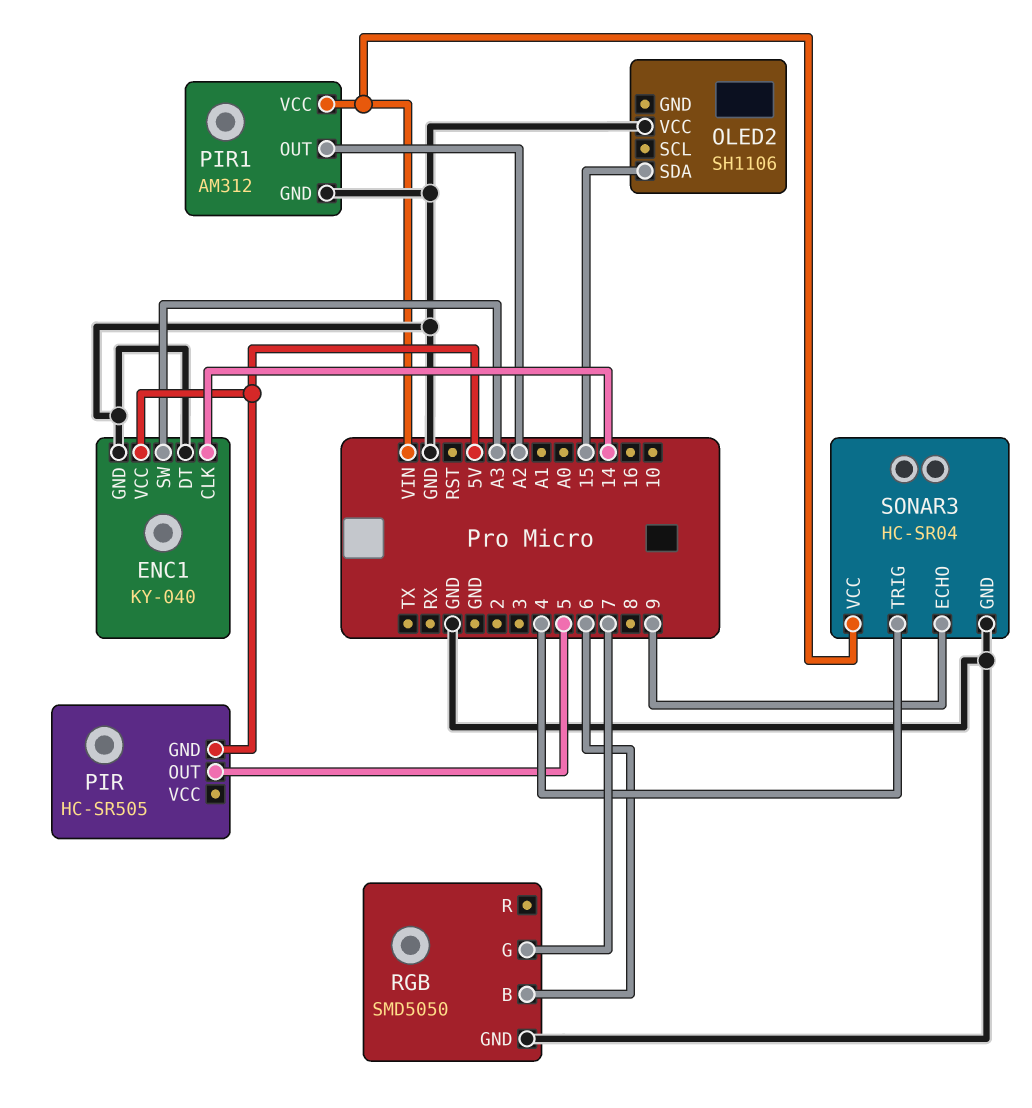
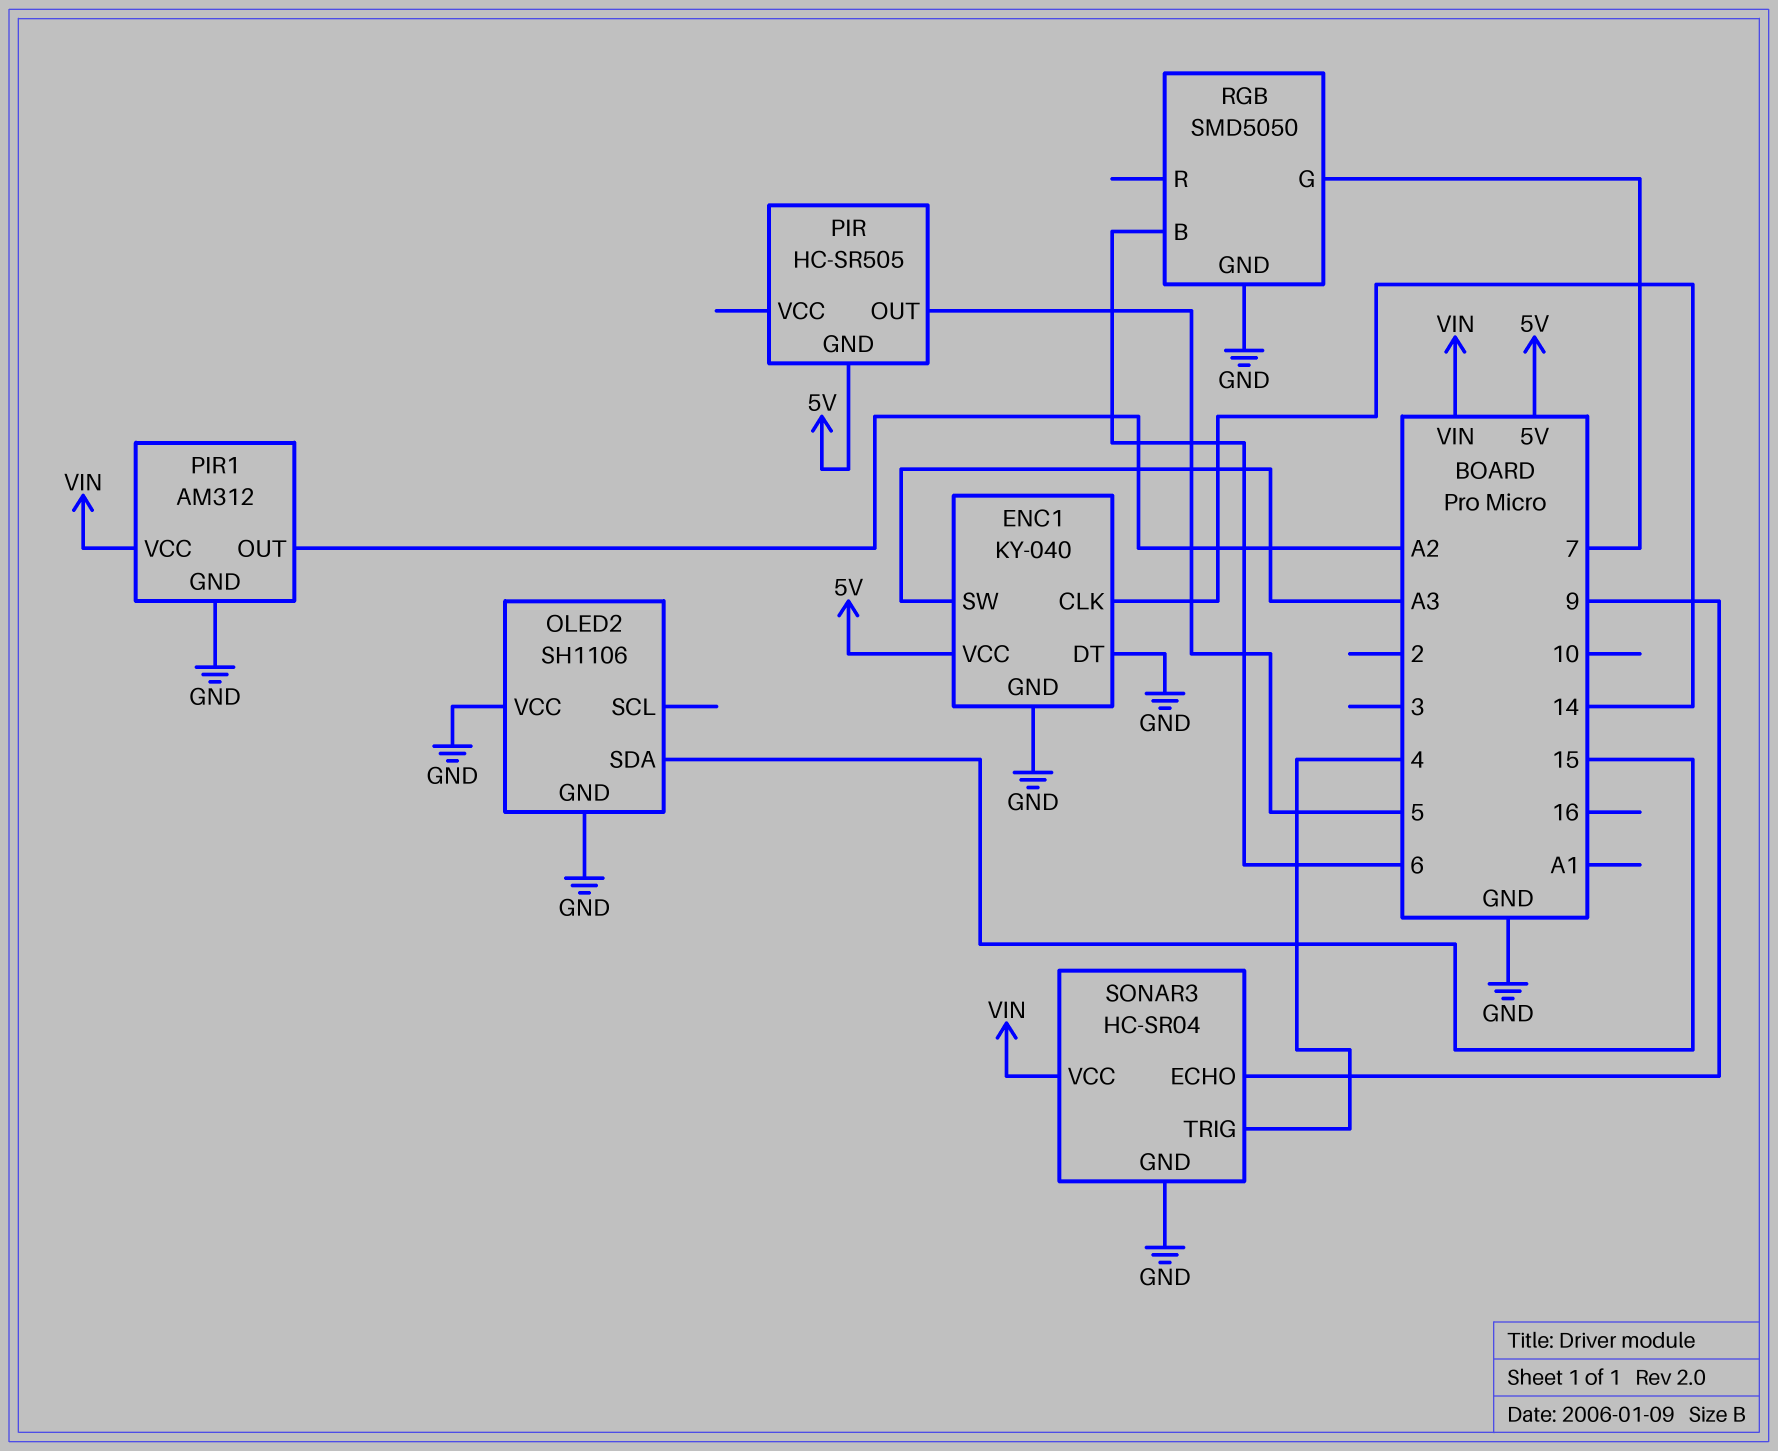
OLED2 pin GND: none -> GND

